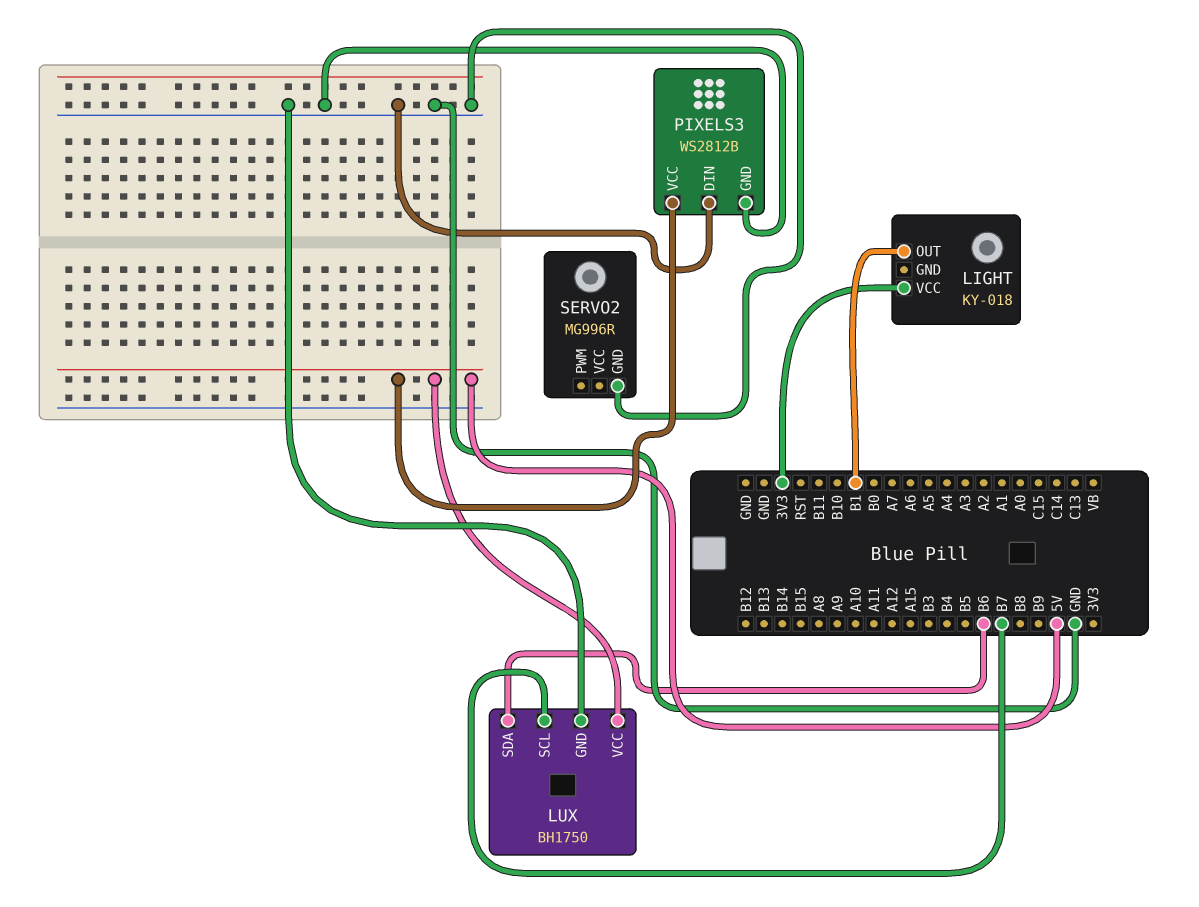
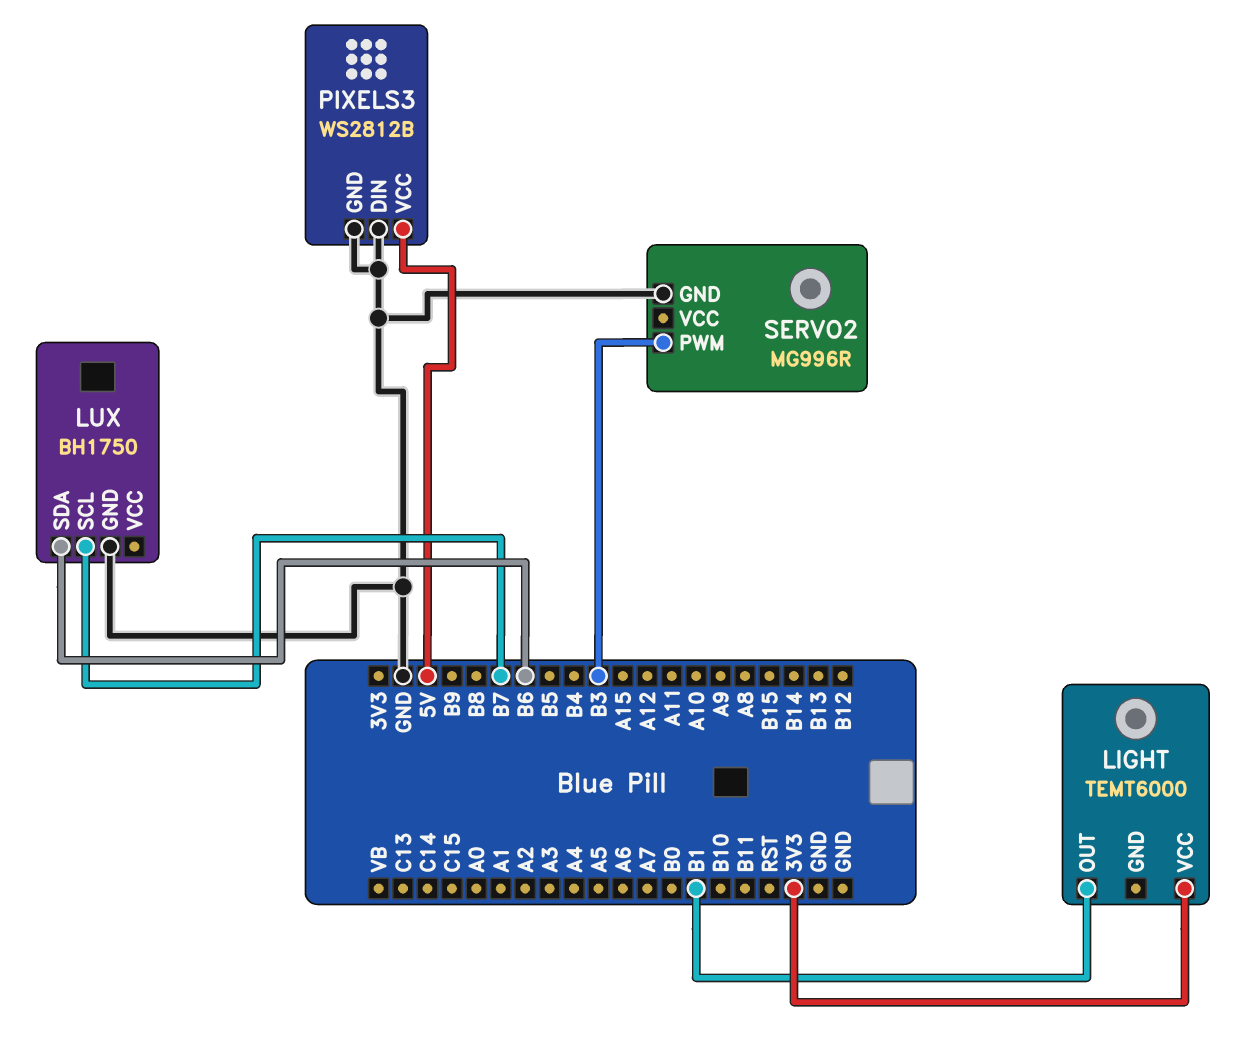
LIGHT: KY-018 -> TEMT6000
LUX pin VCC: 5V -> none
SERVO2 pin PWM: none -> B3

